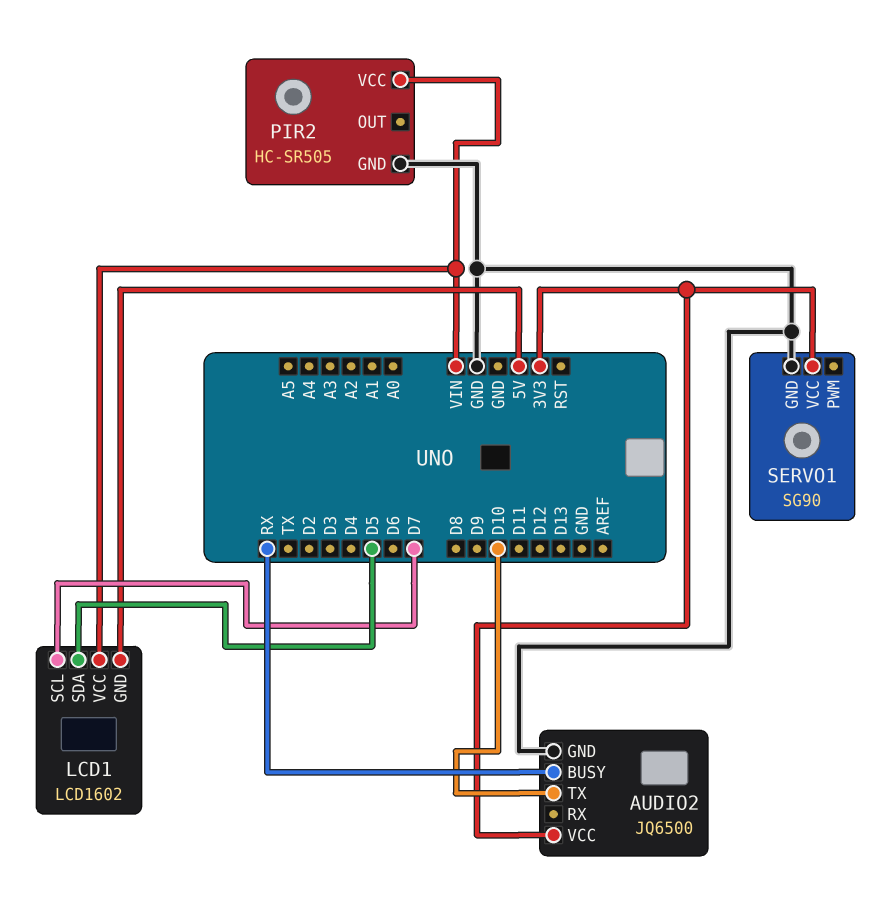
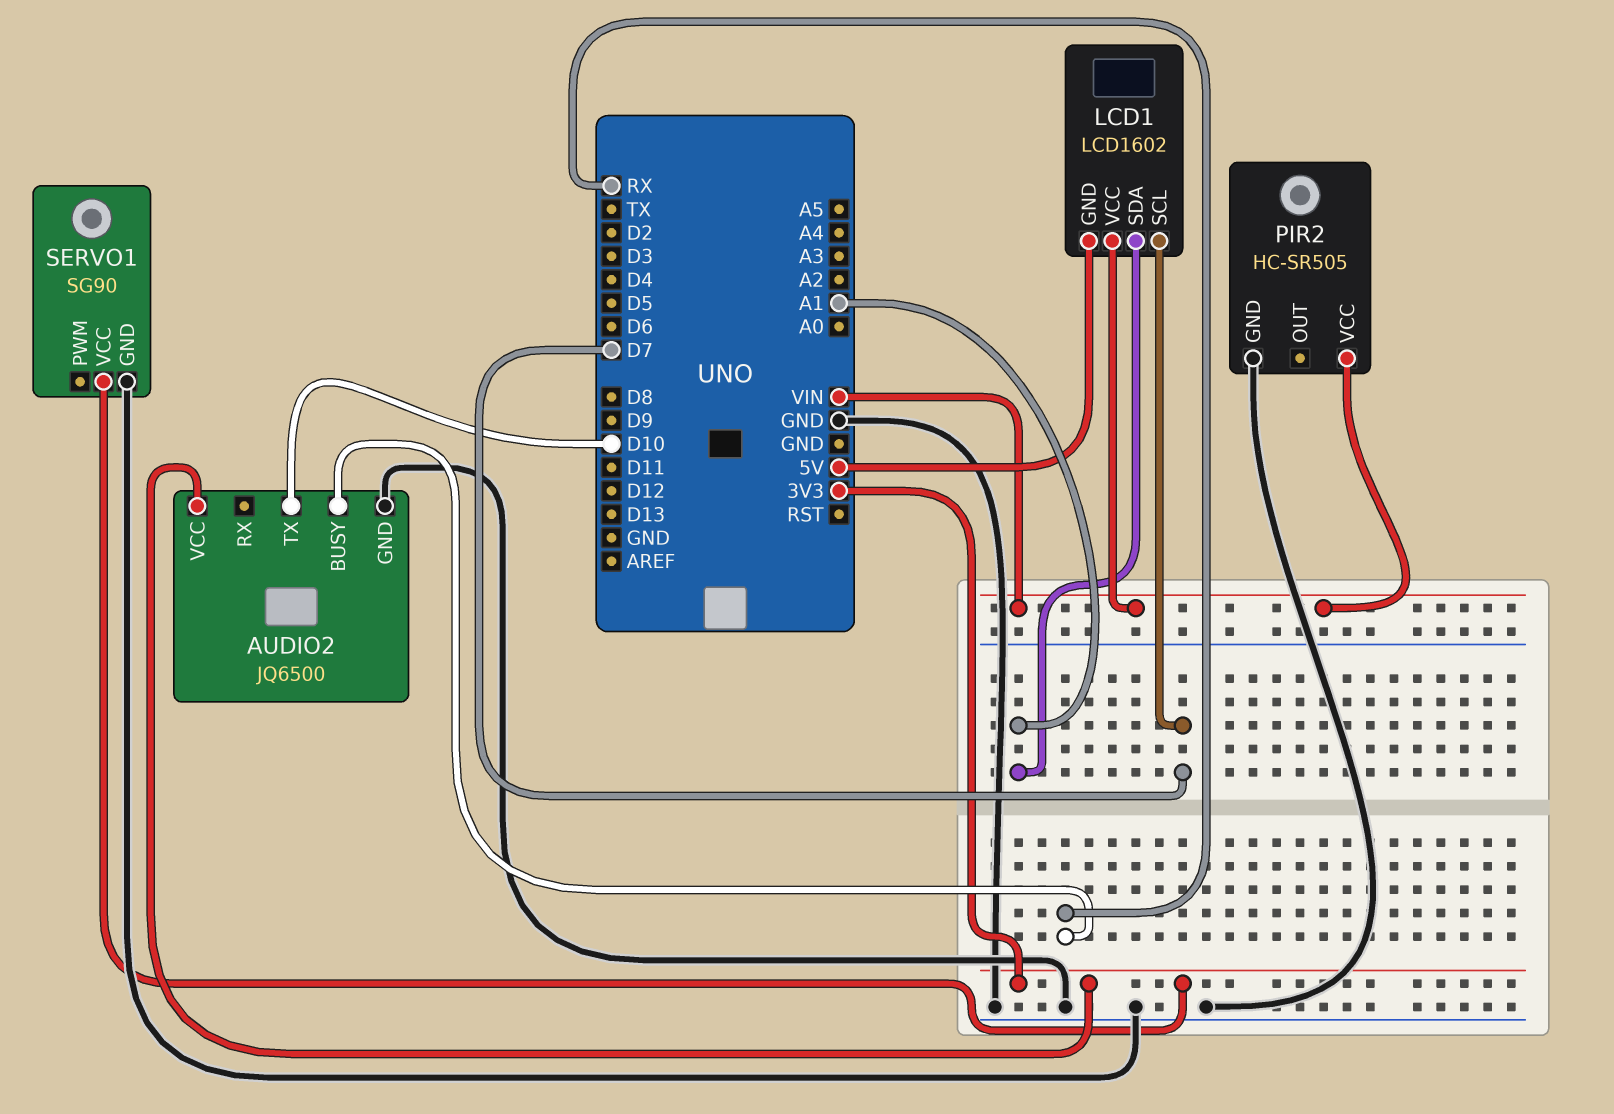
LCD1 pin SDA: D5 -> A1

